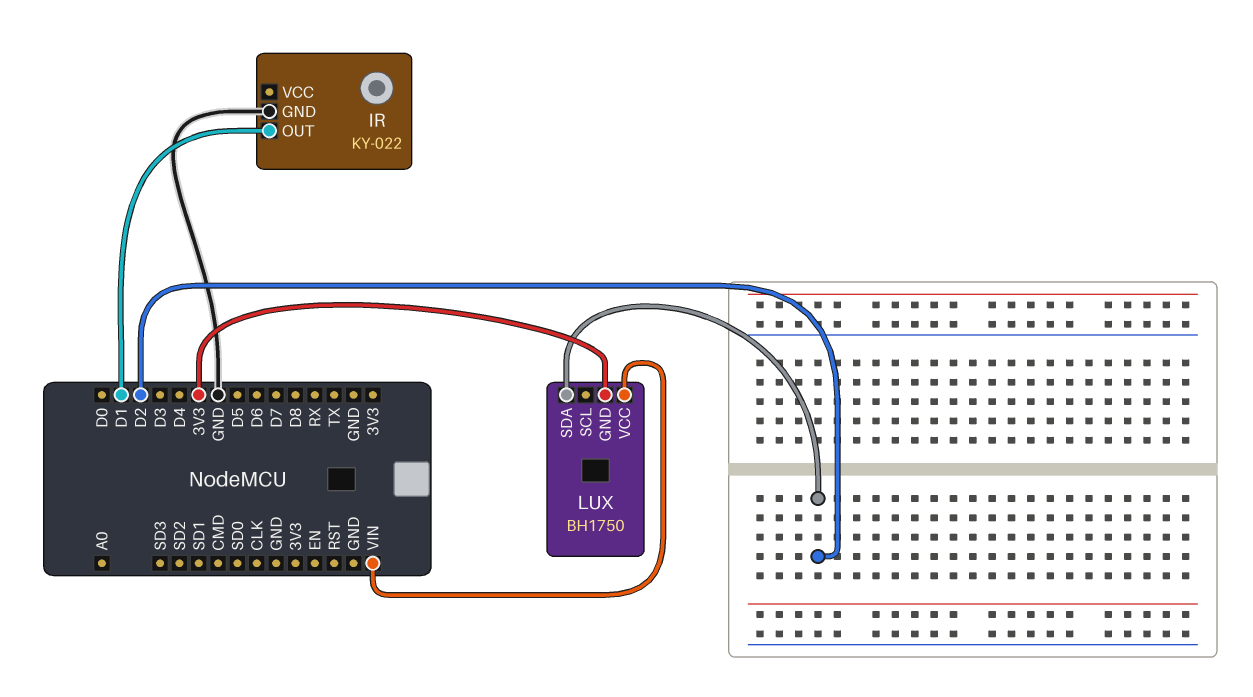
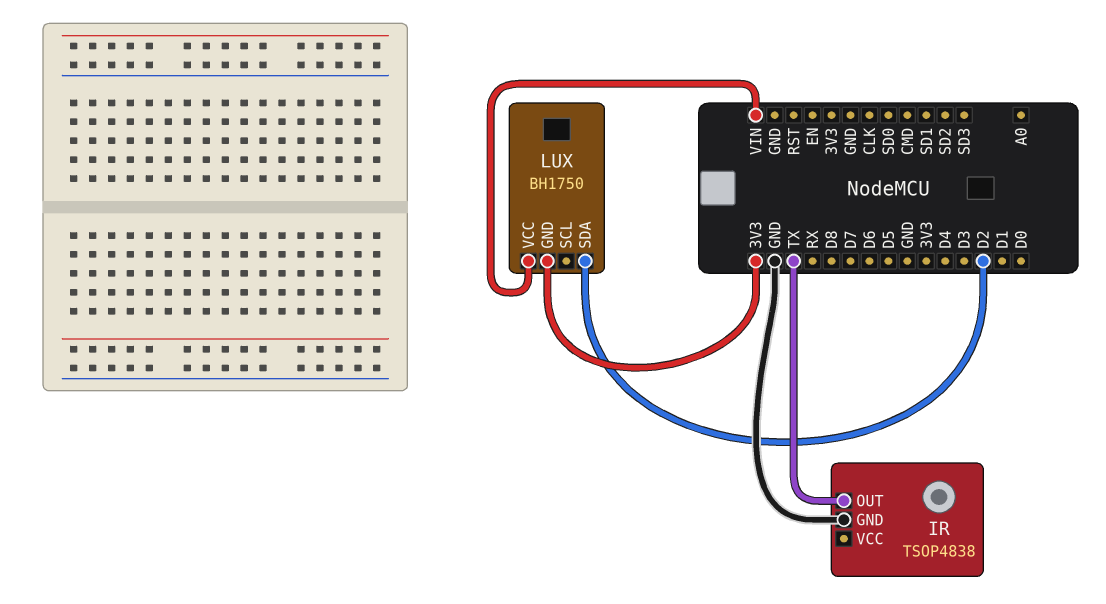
IR: KY-022 -> TSOP4838
IR pin OUT: D1 -> TX

